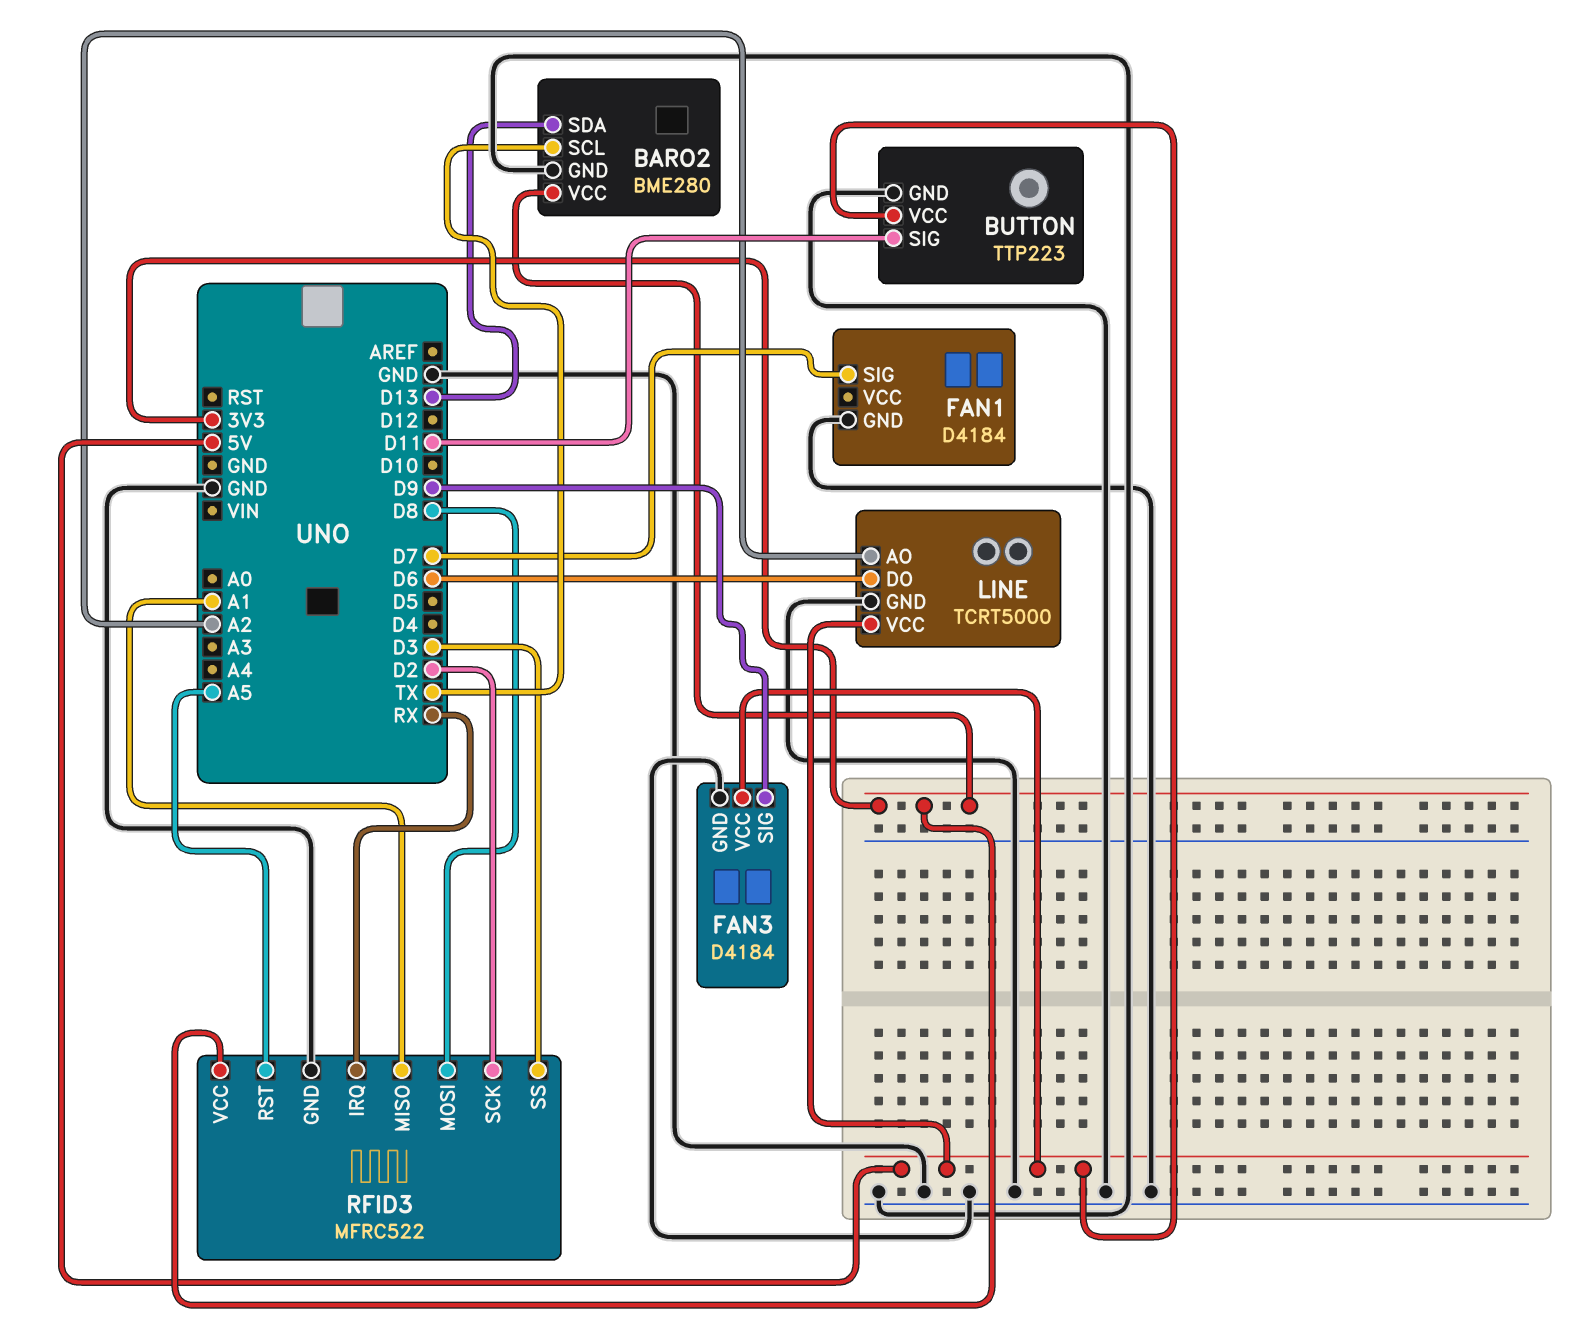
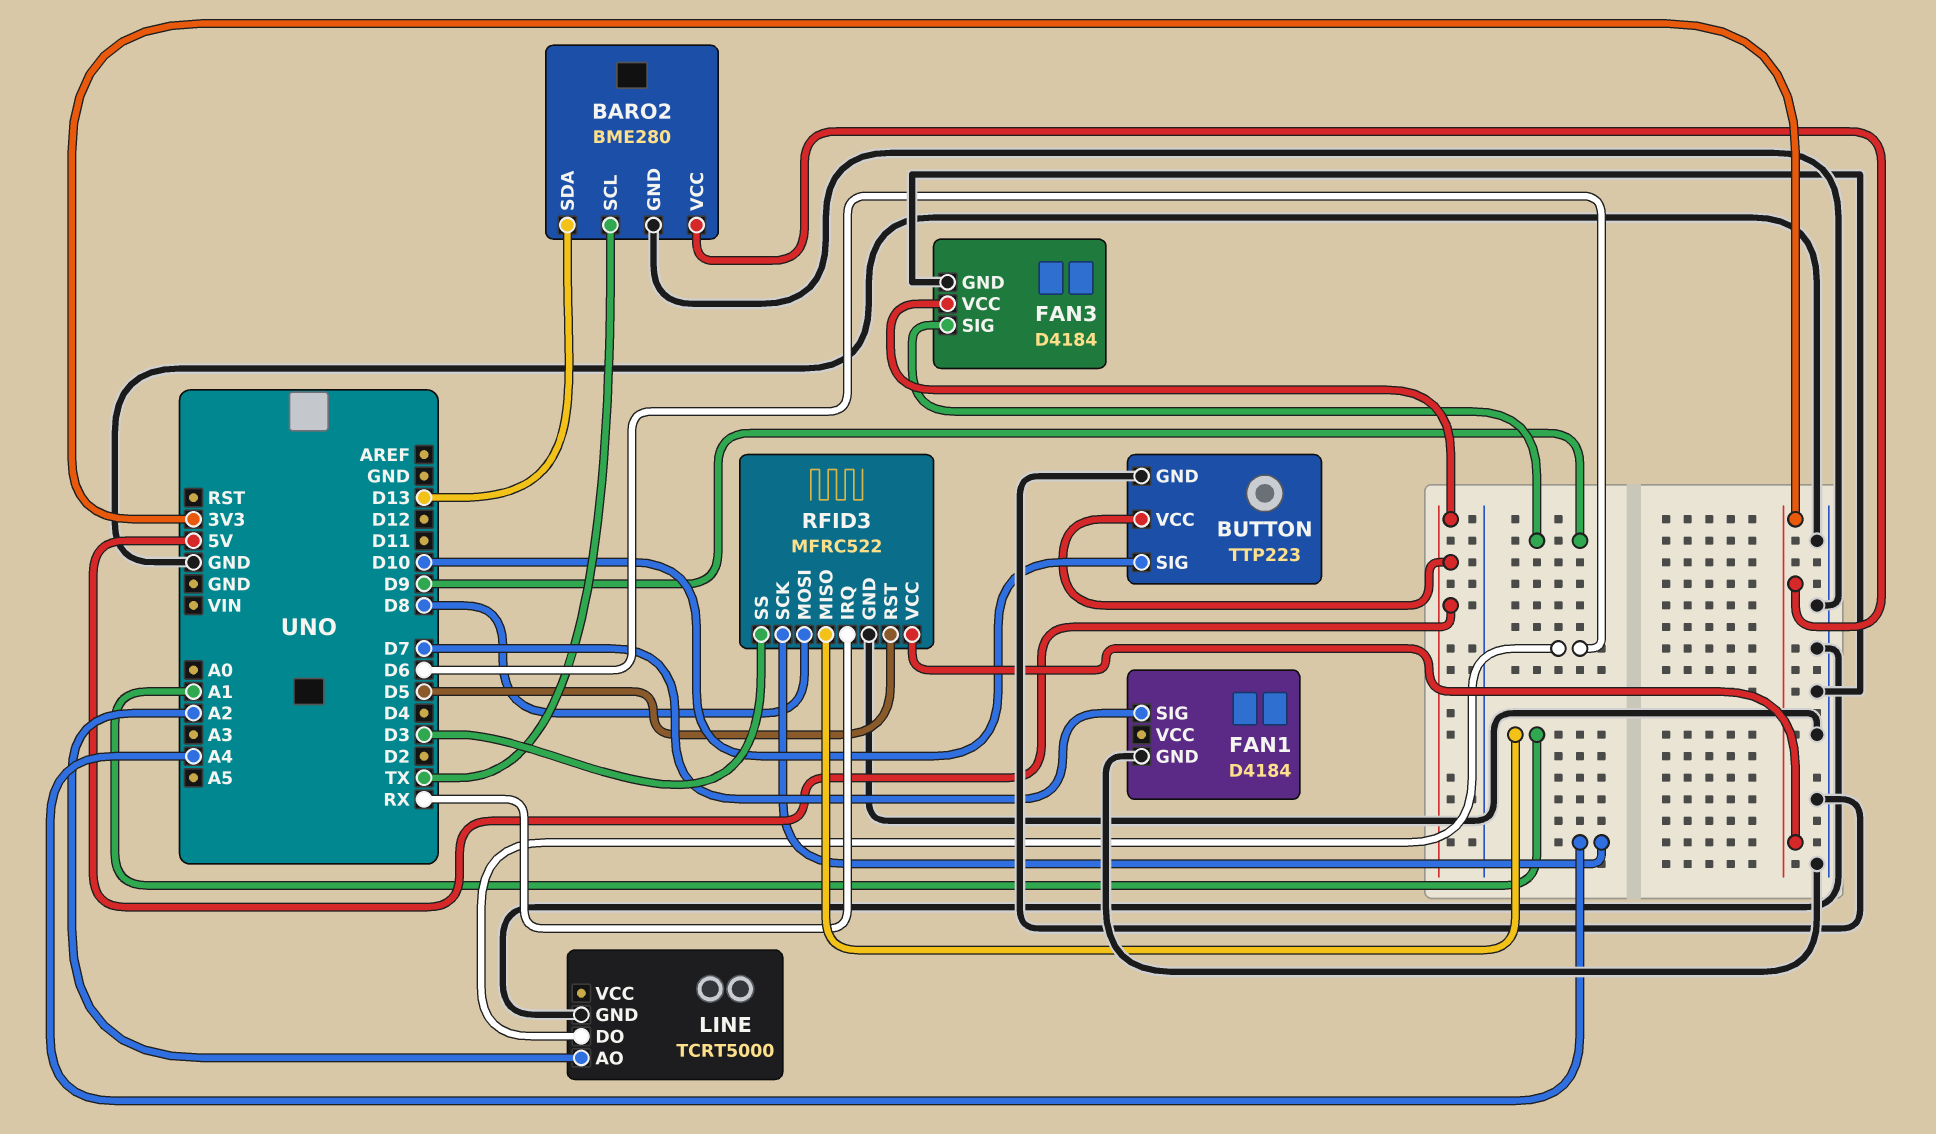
BUTTON pin SIG: D11 -> D10
LINE pin VCC: 5V -> none
RFID3 pin RST: A5 -> D5
RFID3 pin SCK: D2 -> A4

